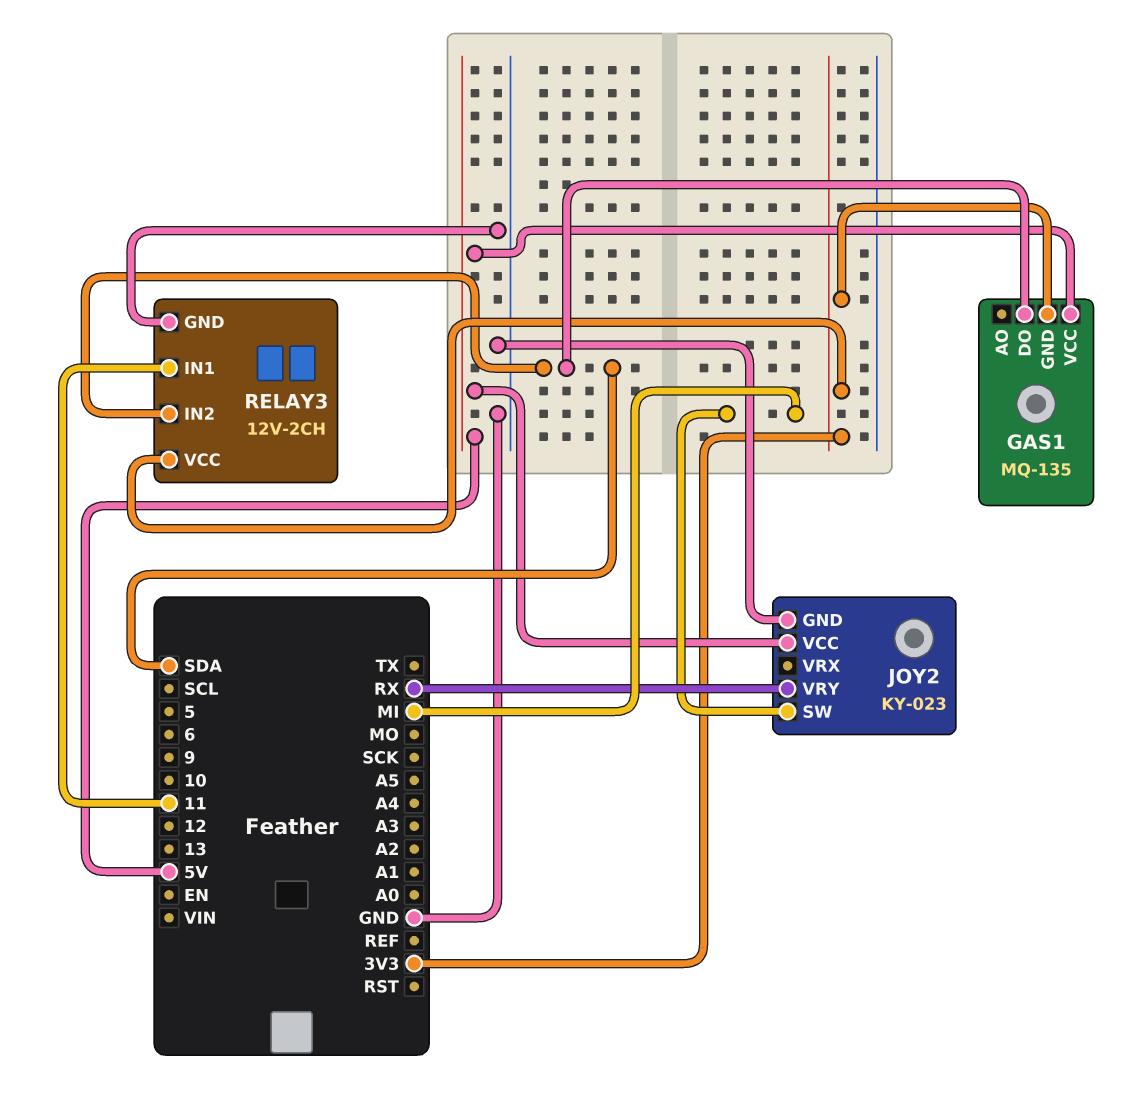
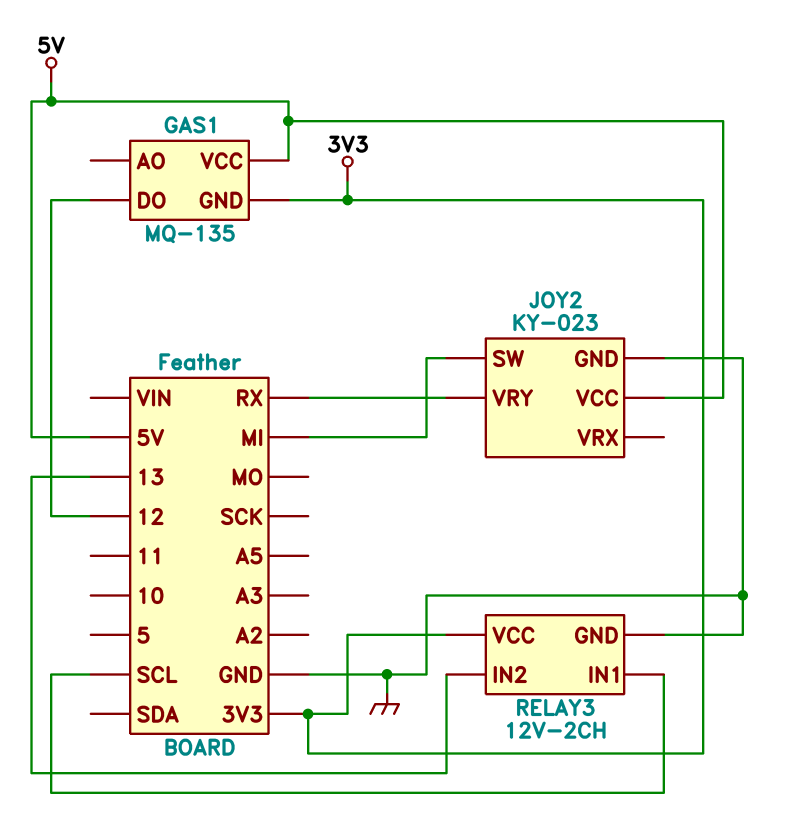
GAS1 pin DO: SDA -> 12
RELAY3 pin IN1: 11 -> SCL
RELAY3 pin IN2: SDA -> 13

